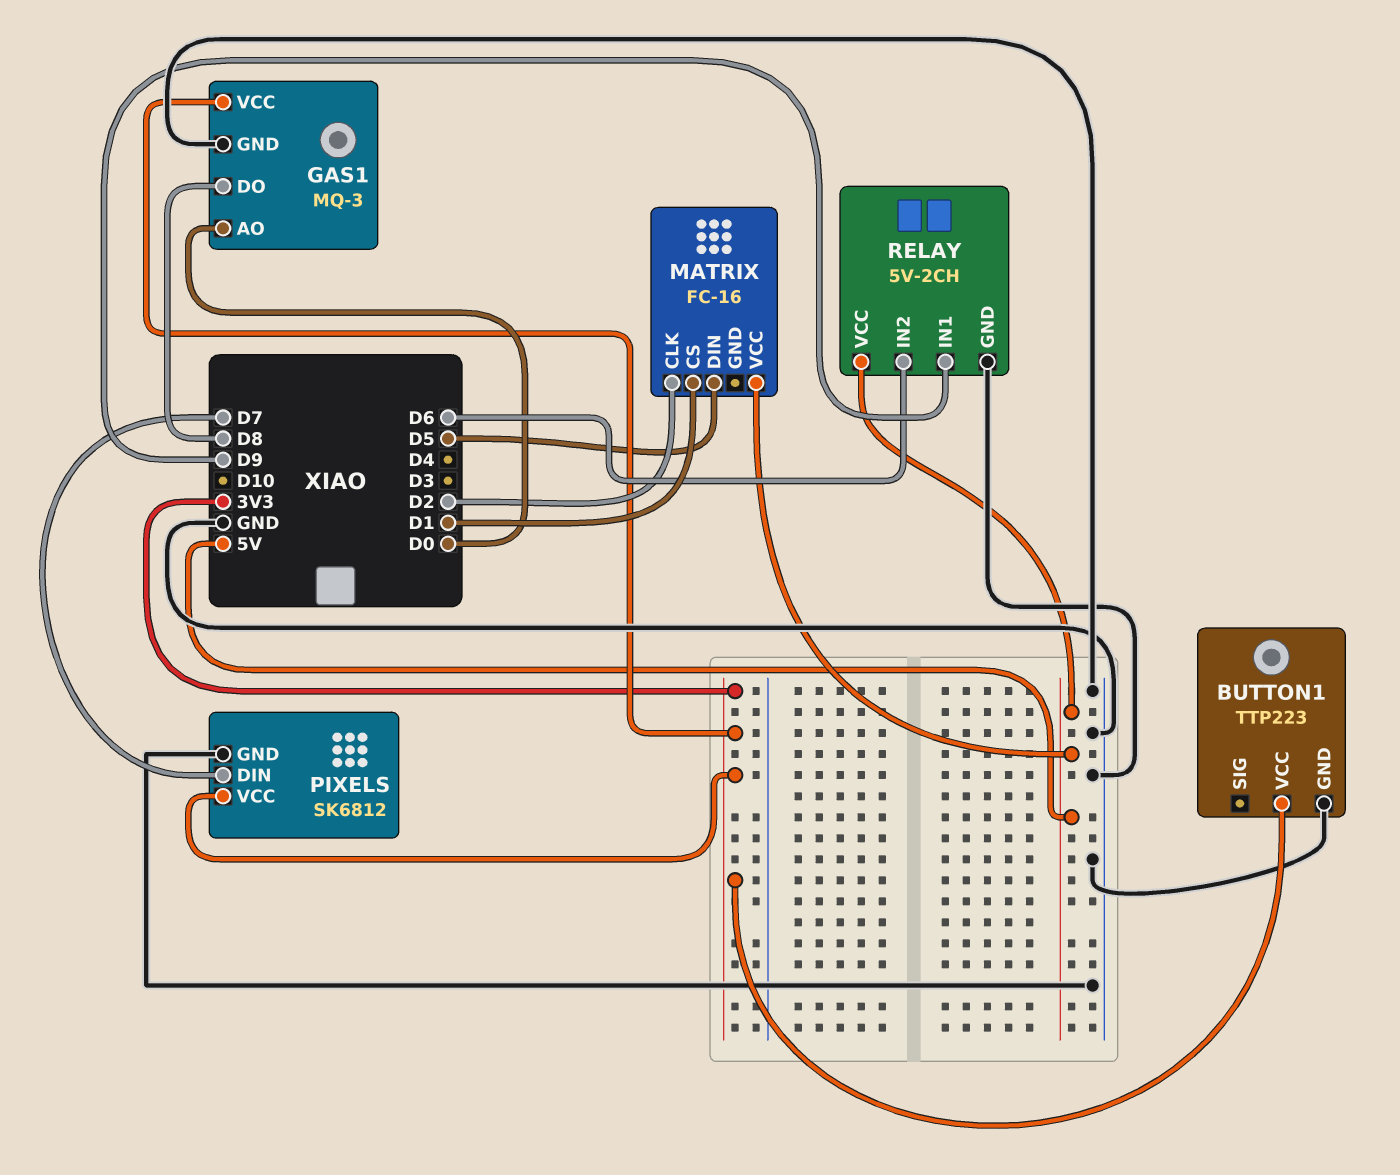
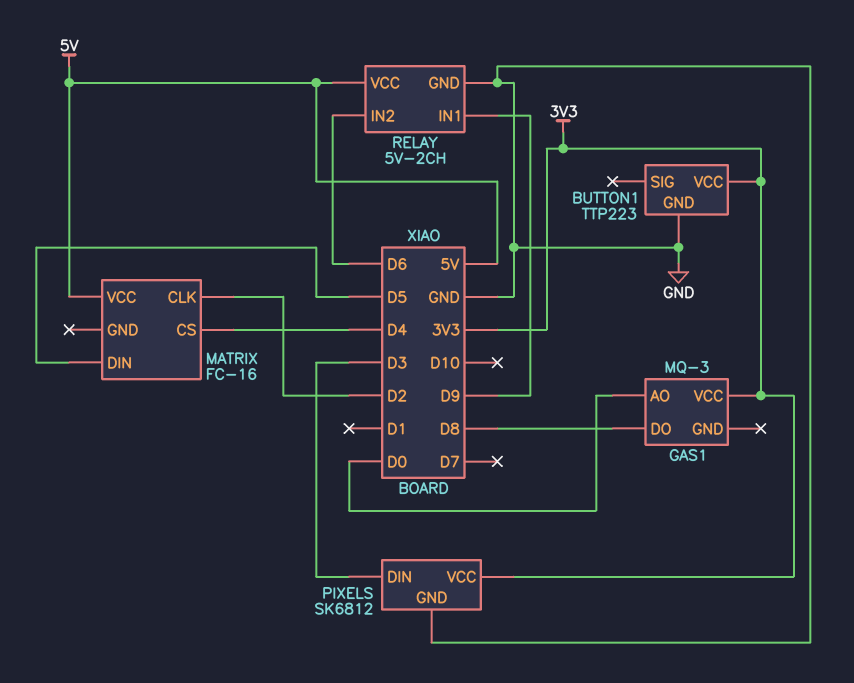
GAS1 pin GND: GND -> none
MATRIX pin CS: D1 -> D4
PIXELS pin DIN: D7 -> D3

